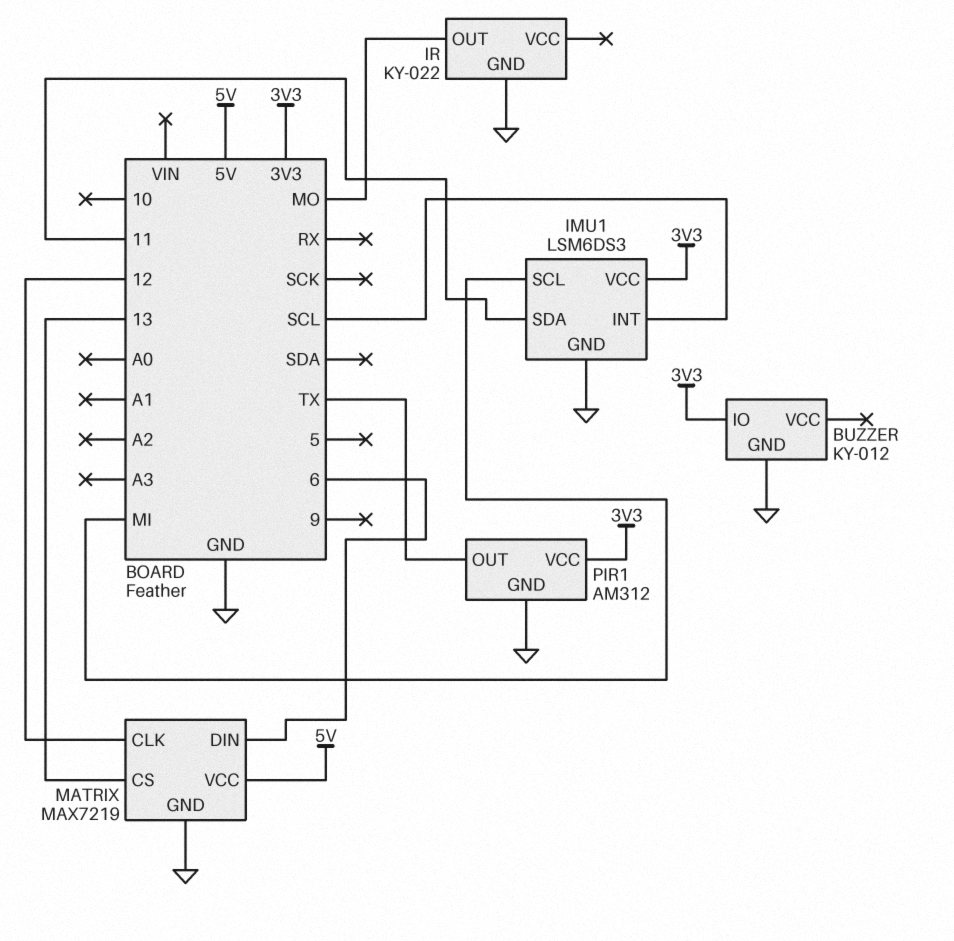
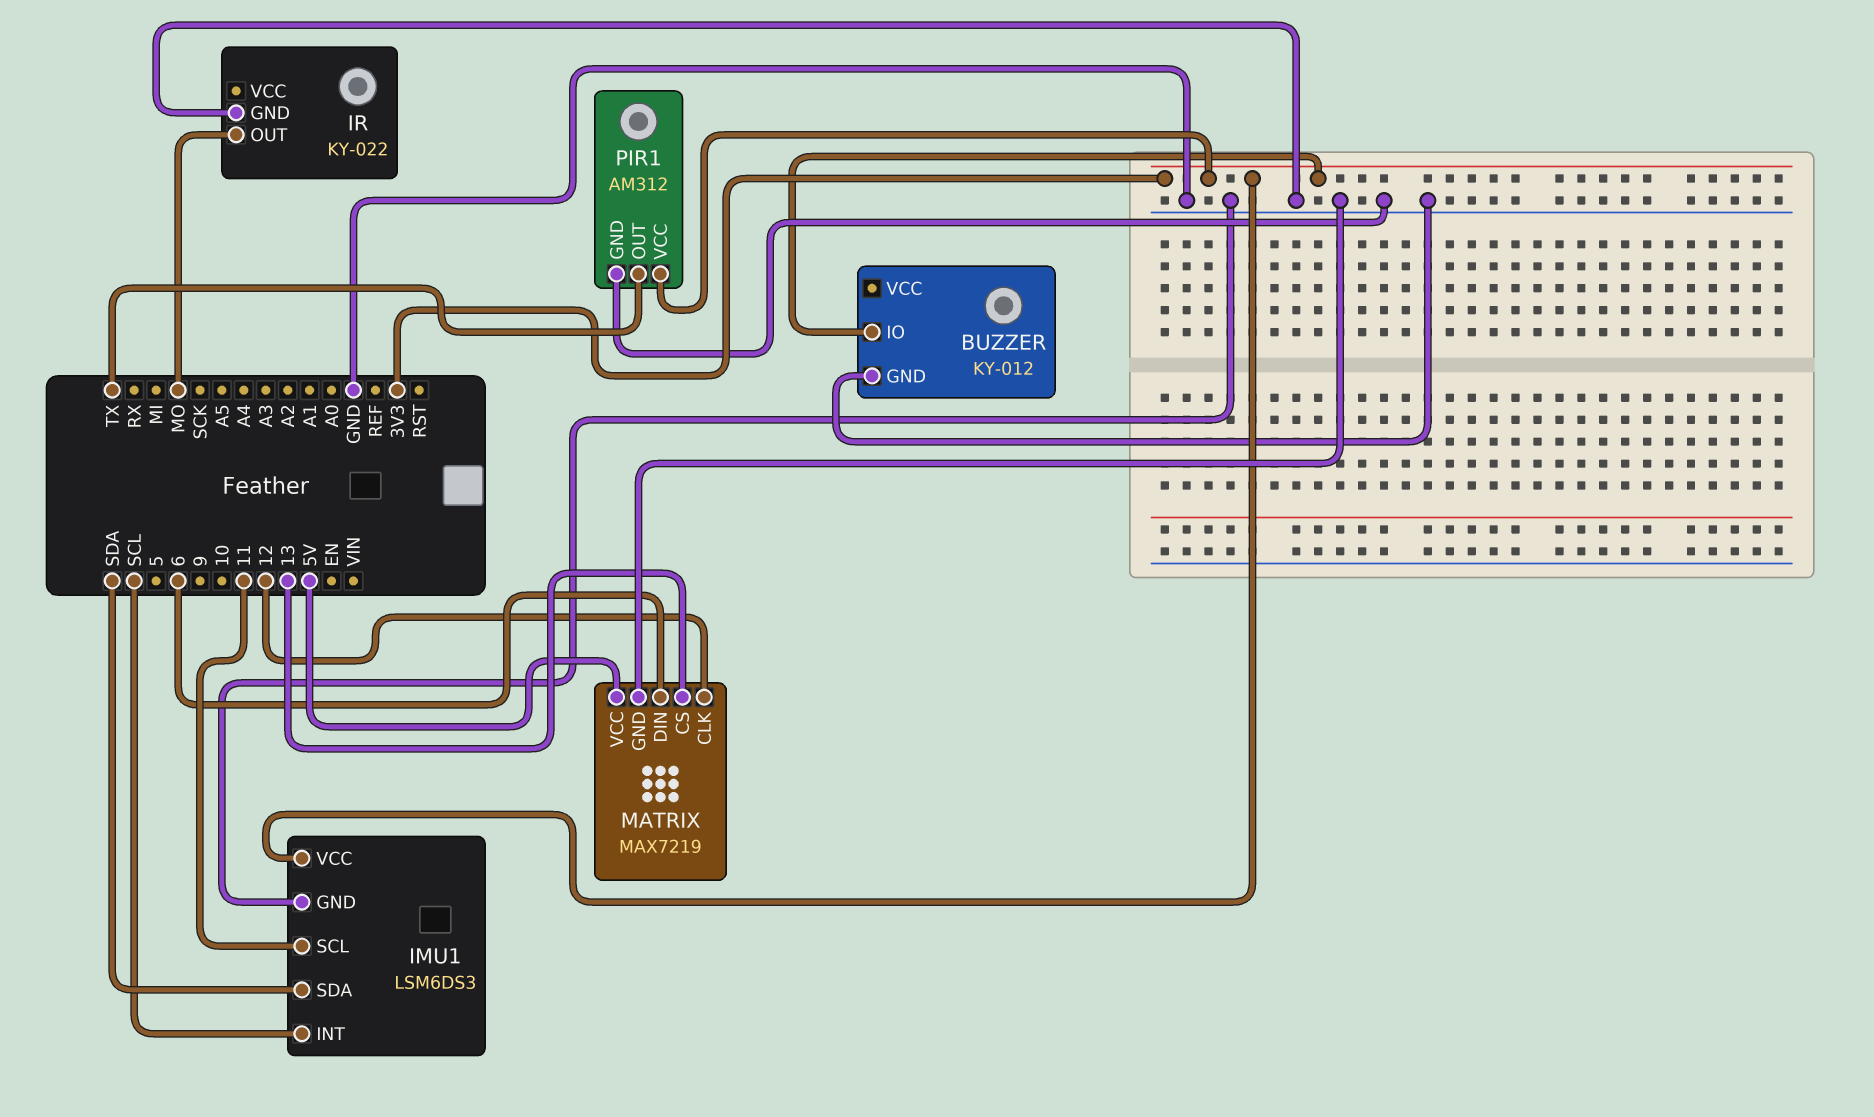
IMU1 pin SCL: MI -> 11
IMU1 pin SDA: 11 -> SDA

